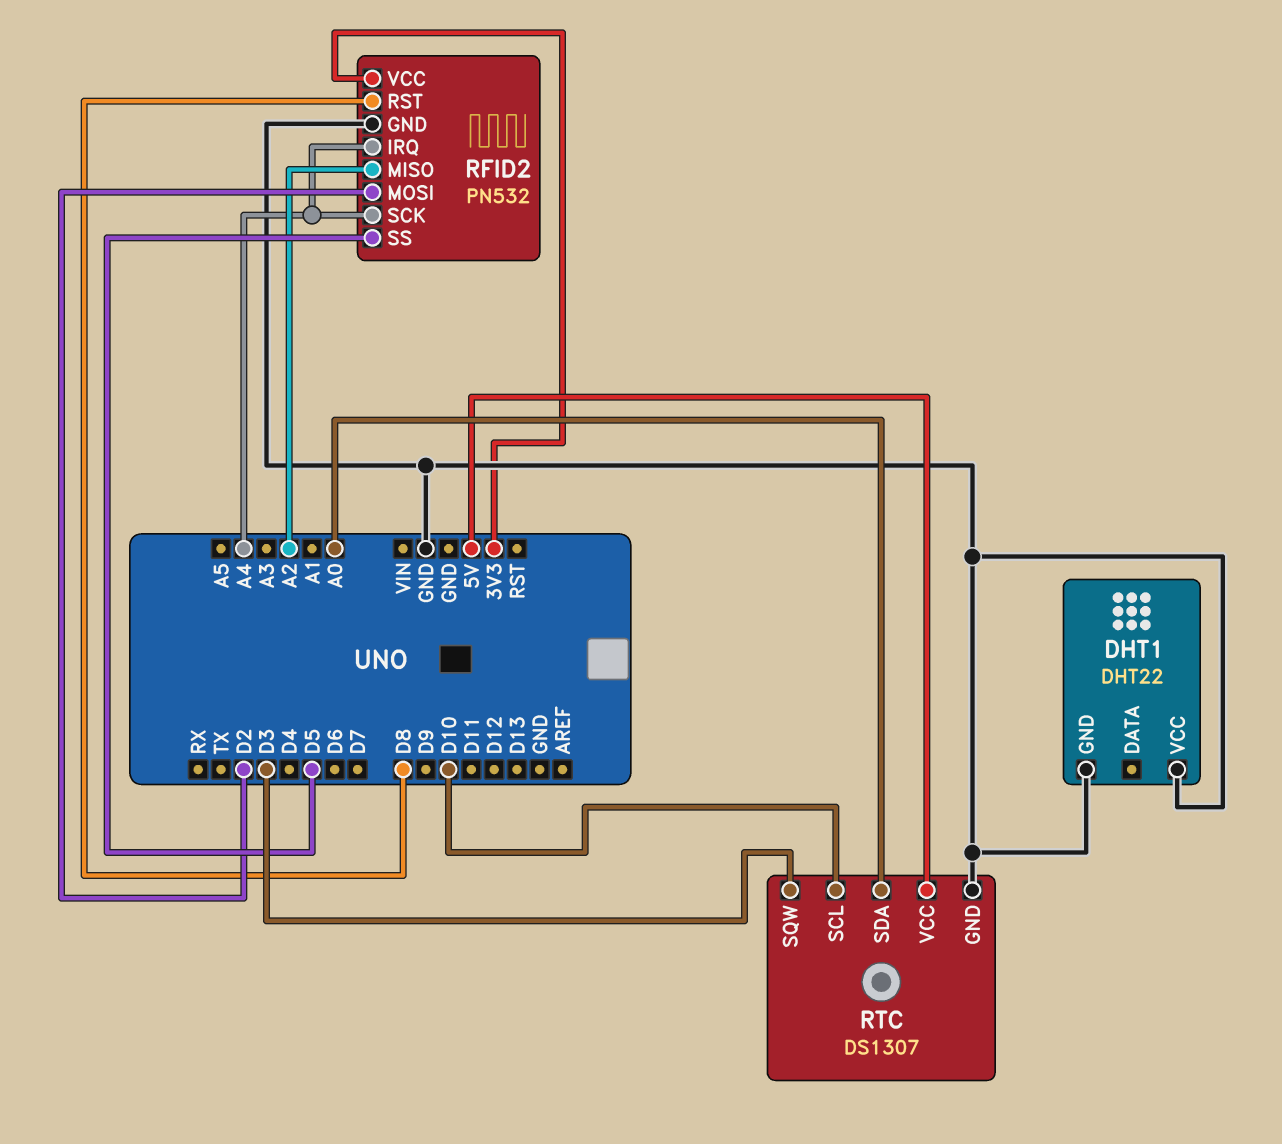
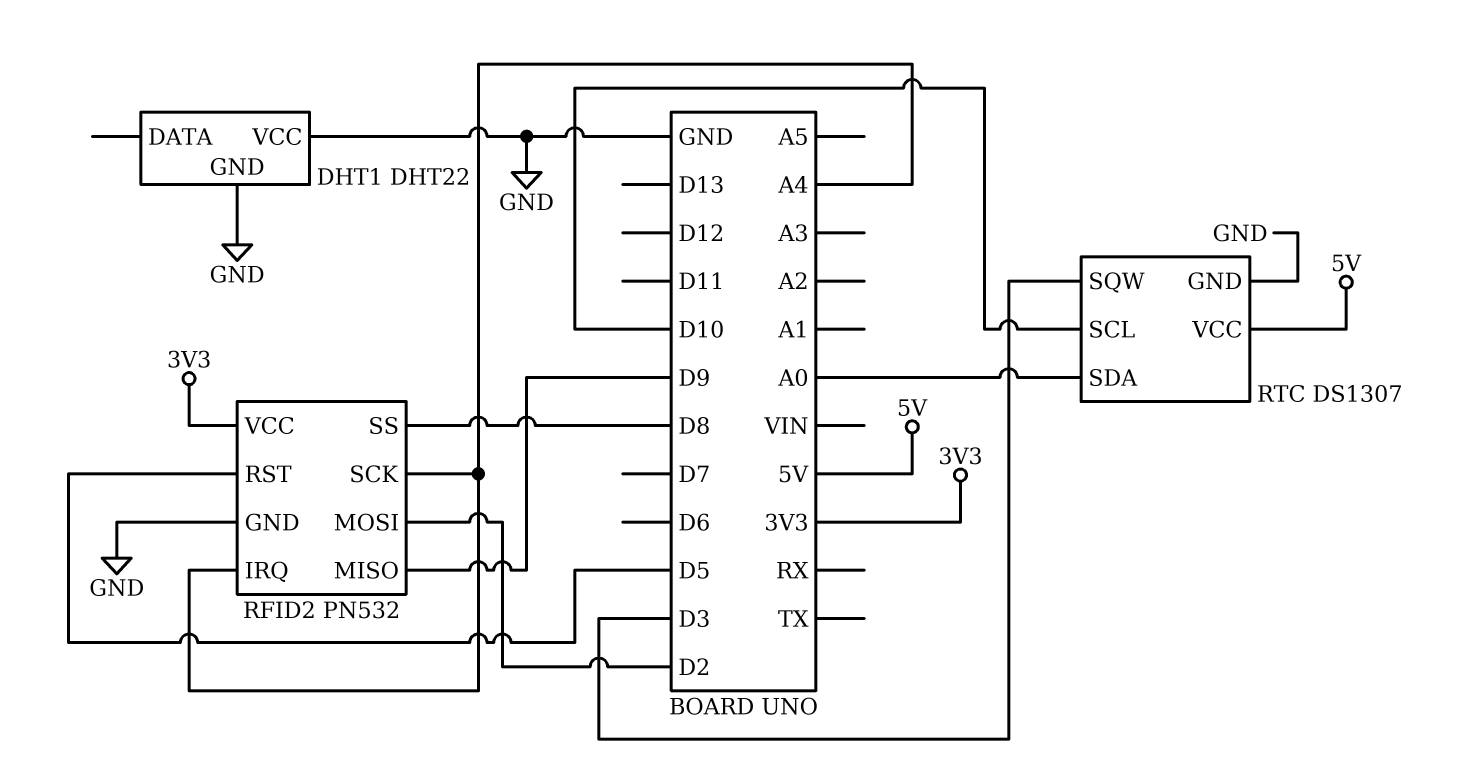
RFID2 pin MISO: A2 -> D9
RFID2 pin RST: D8 -> D5
RFID2 pin SS: D5 -> D8

